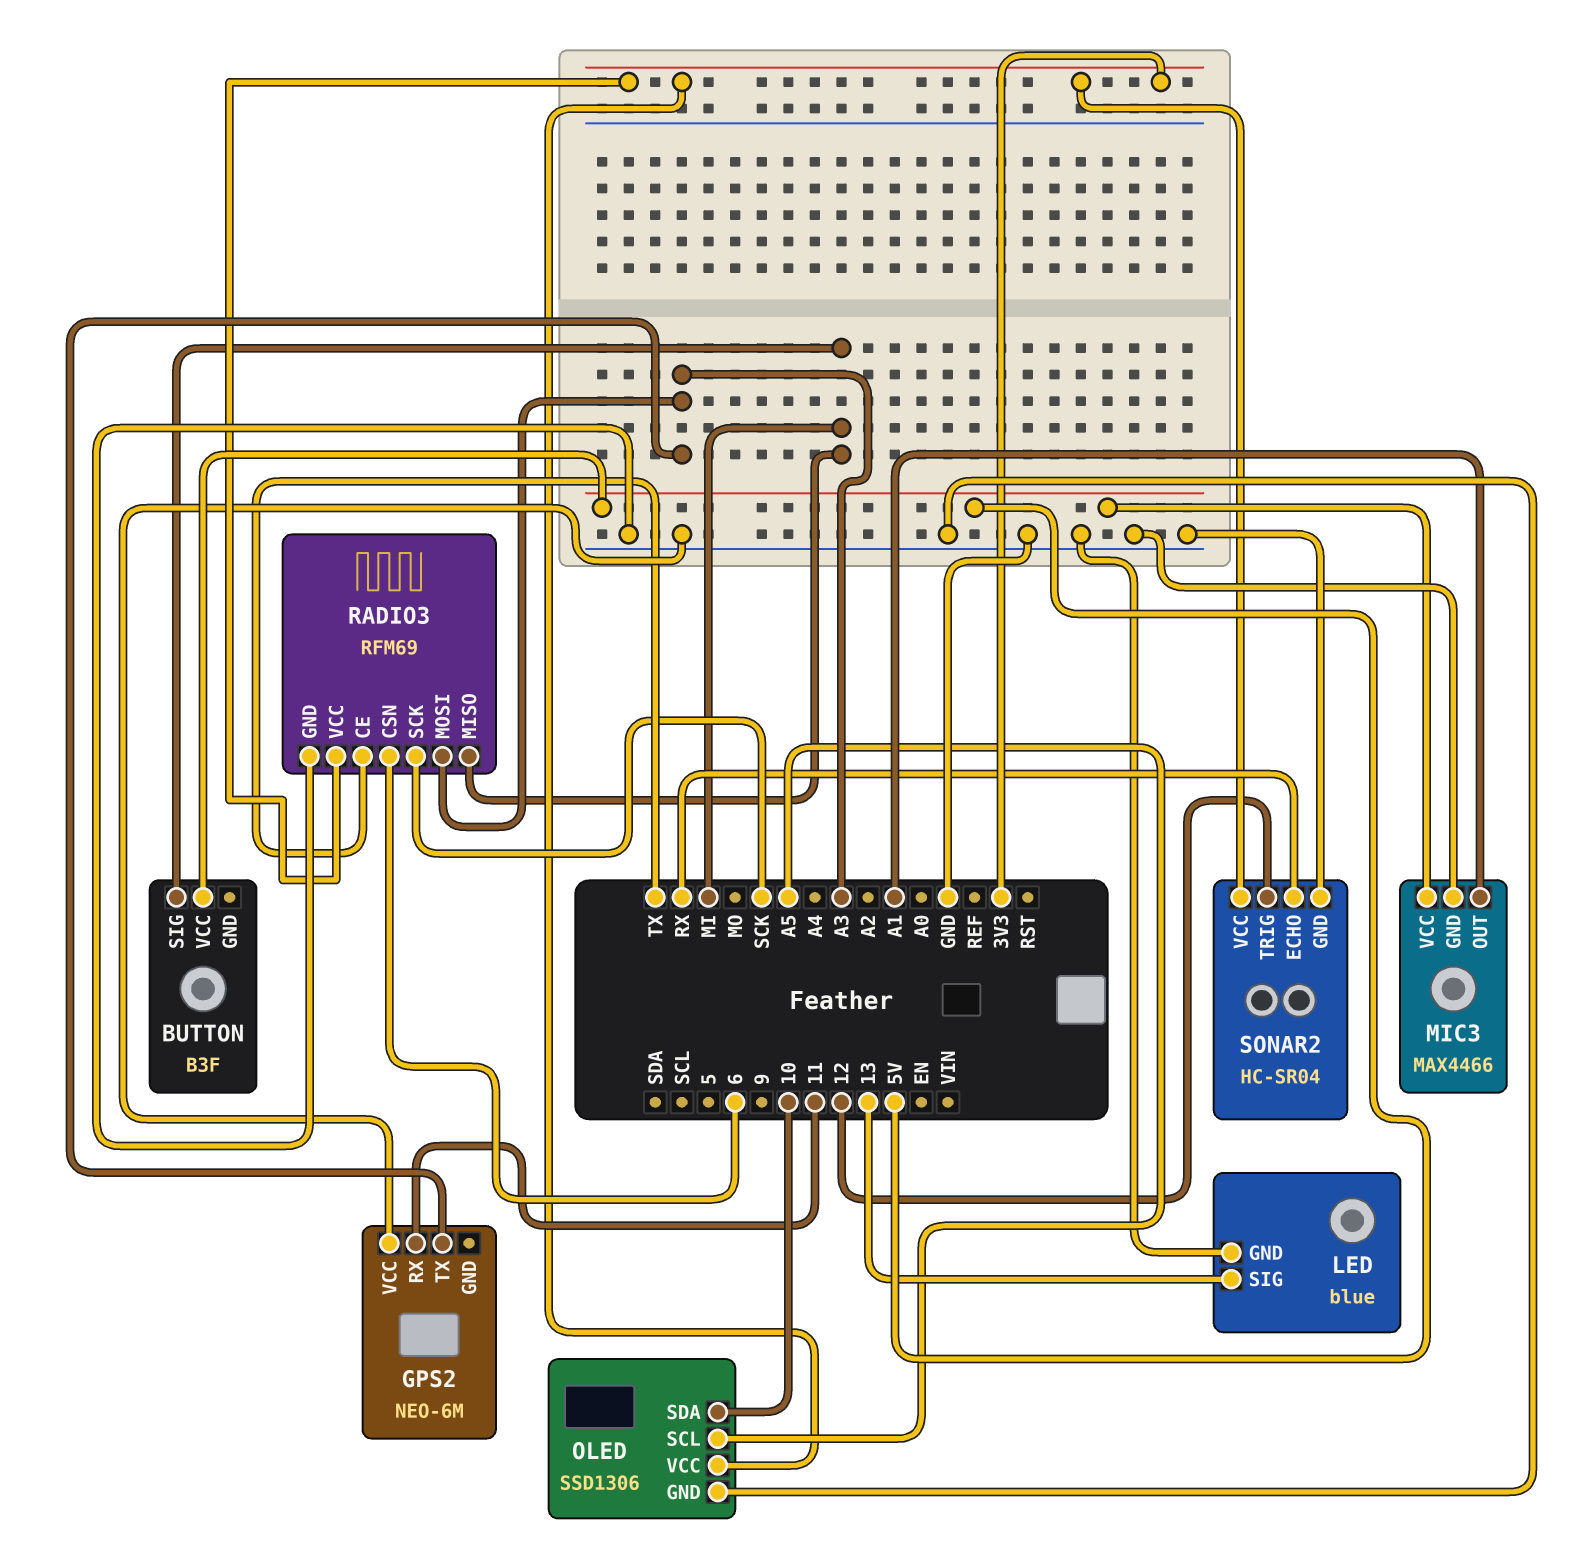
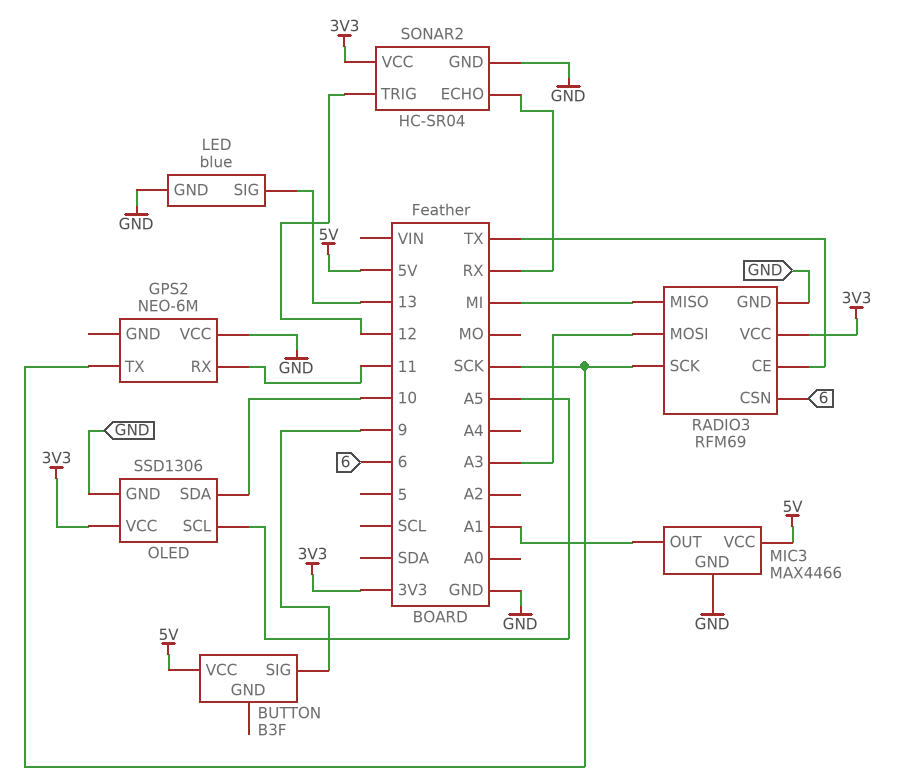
BUTTON pin SIG: MI -> 9
GPS2 pin TX: A3 -> SCK

